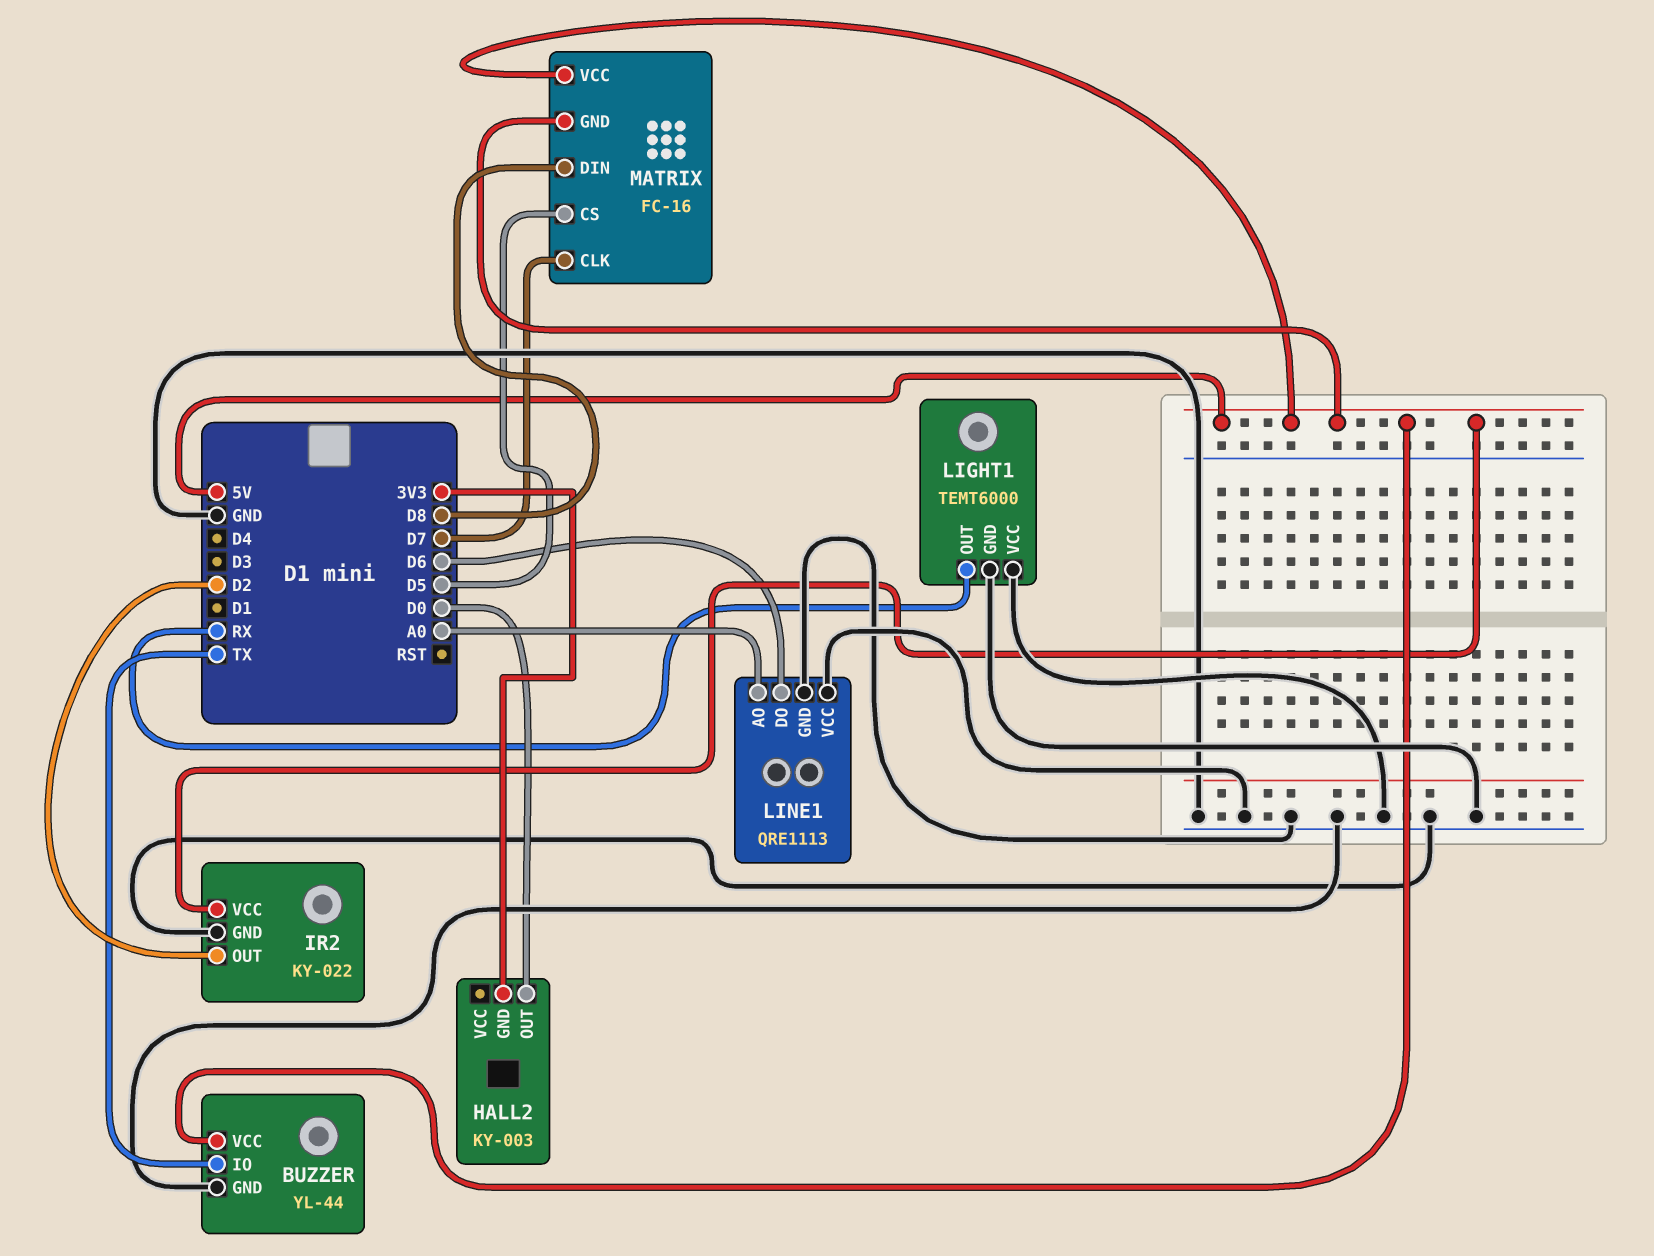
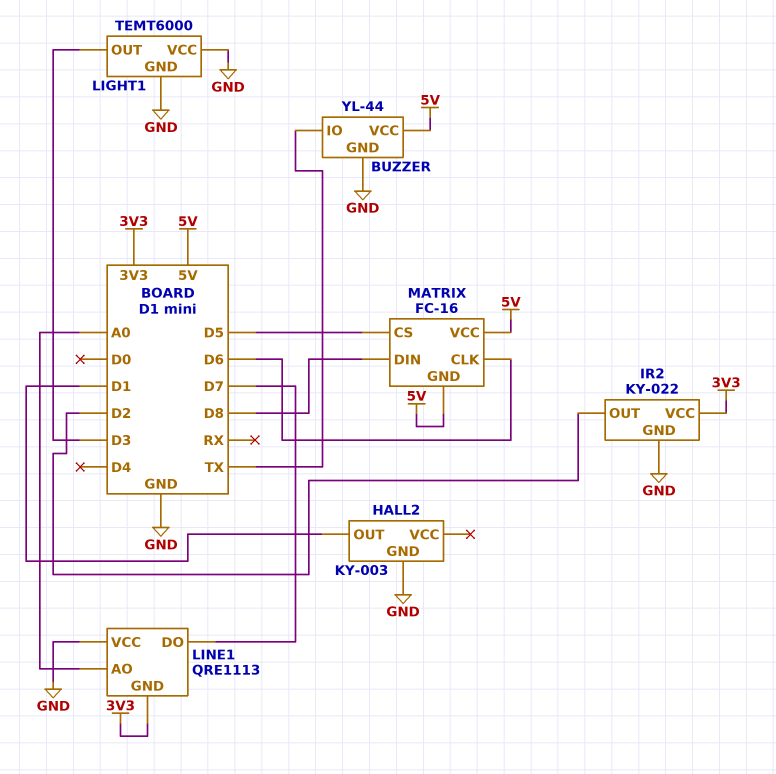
HALL2 pin GND: 3V3 -> GND
HALL2 pin OUT: D0 -> D1
IR2 pin VCC: 5V -> 3V3
LIGHT1 pin OUT: RX -> D3
LINE1 pin DO: D6 -> D7
LINE1 pin GND: GND -> 3V3
MATRIX pin CLK: D7 -> D6

